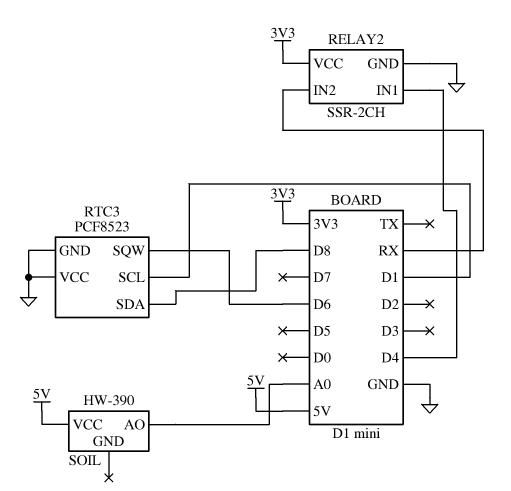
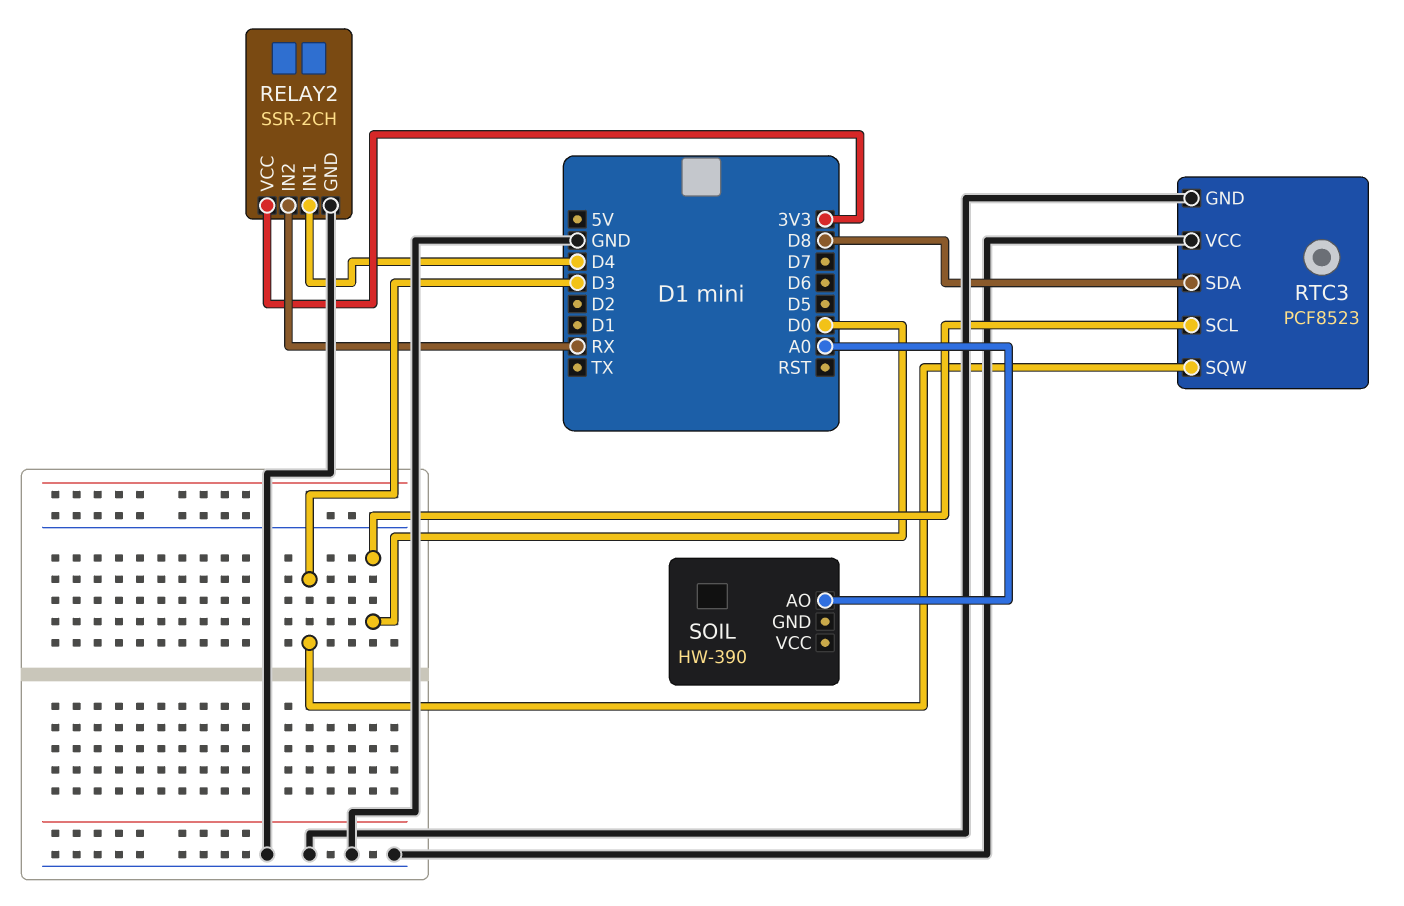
RTC3 pin SCL: D1 -> D0
RTC3 pin SQW: D6 -> D3
SOIL pin VCC: 5V -> none

